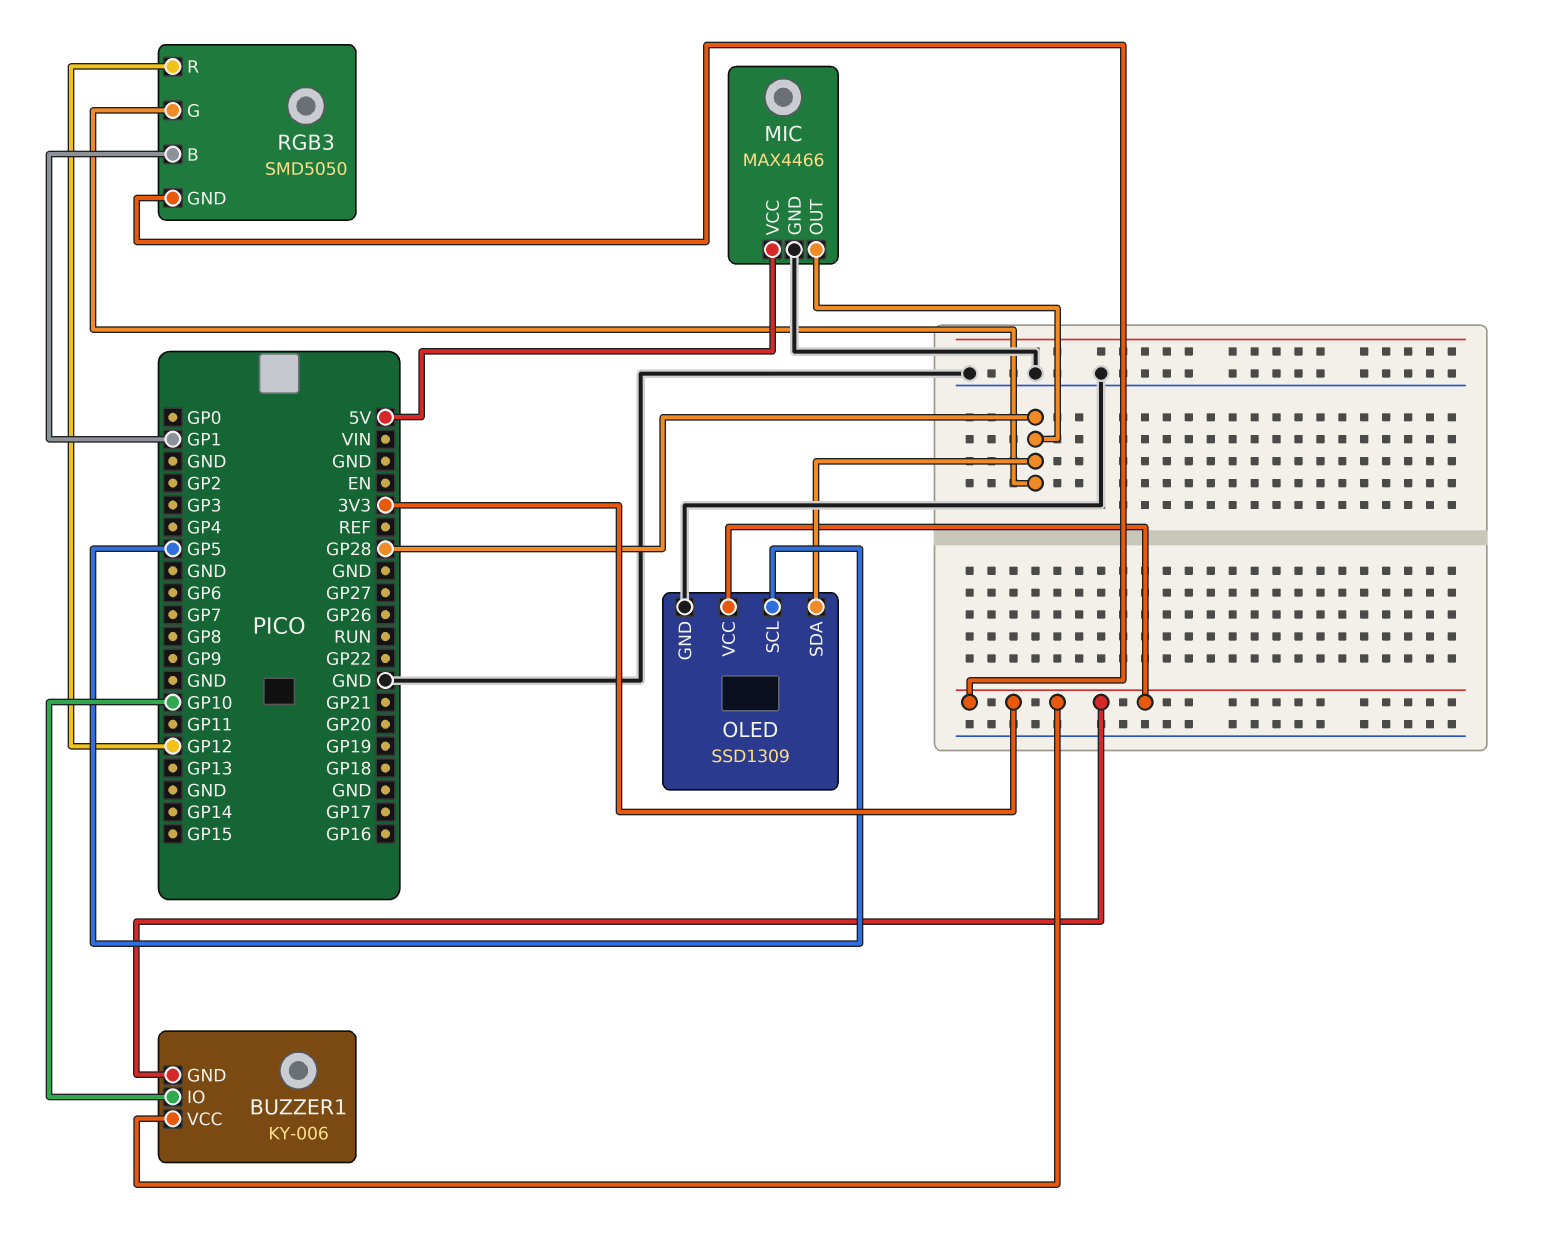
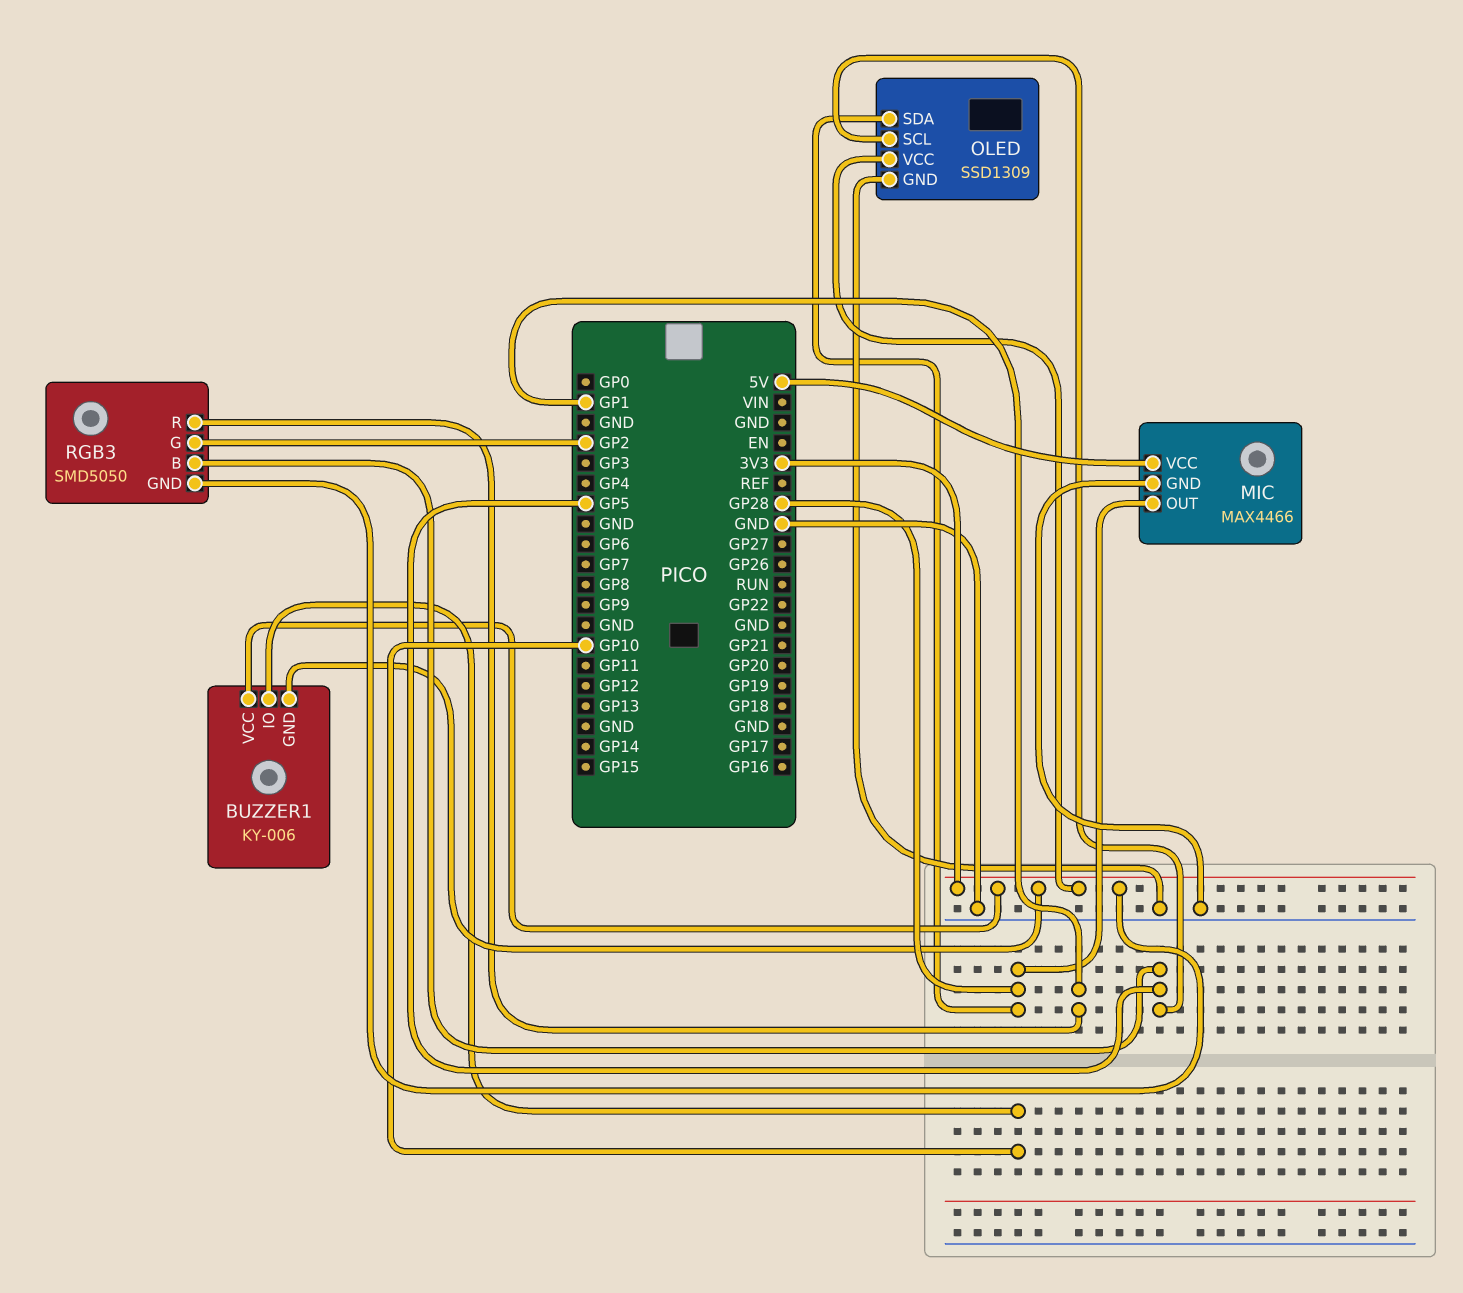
RGB3 pin B: GP1 -> GP5
RGB3 pin G: GP28 -> GP2
RGB3 pin R: GP12 -> GP1

